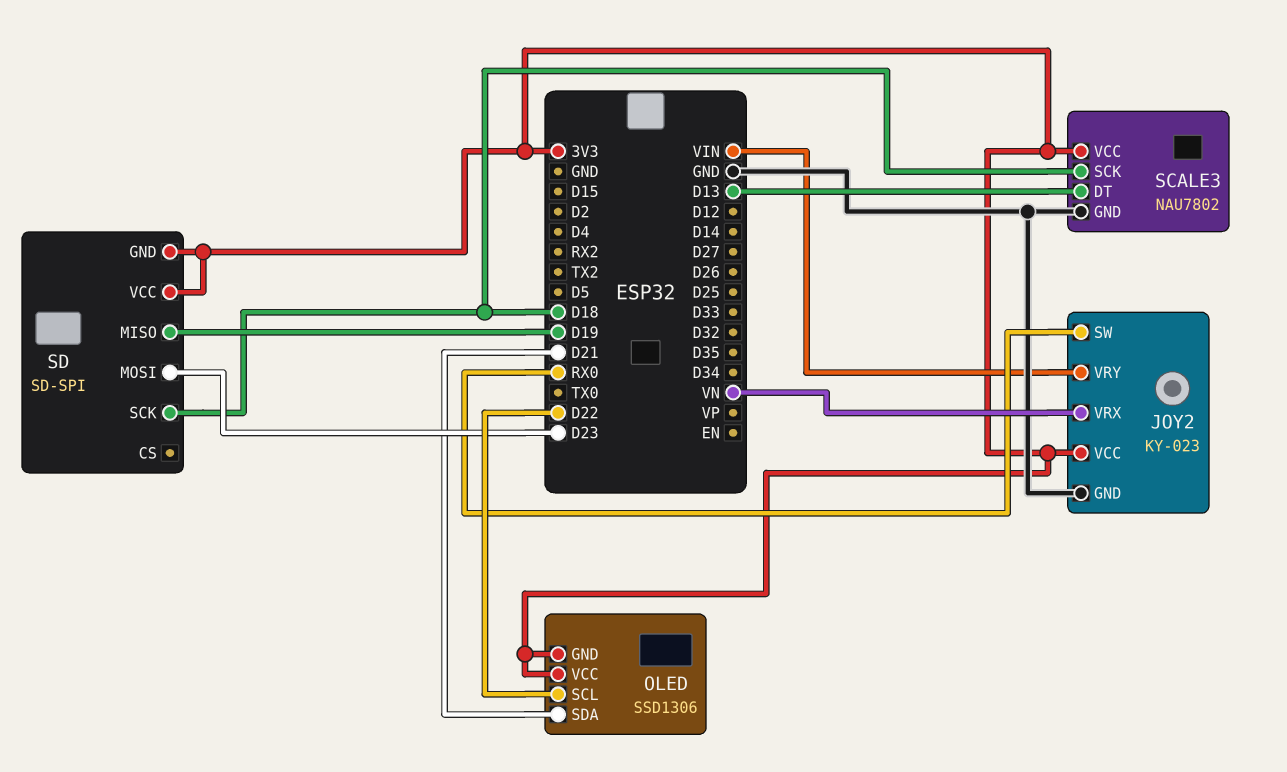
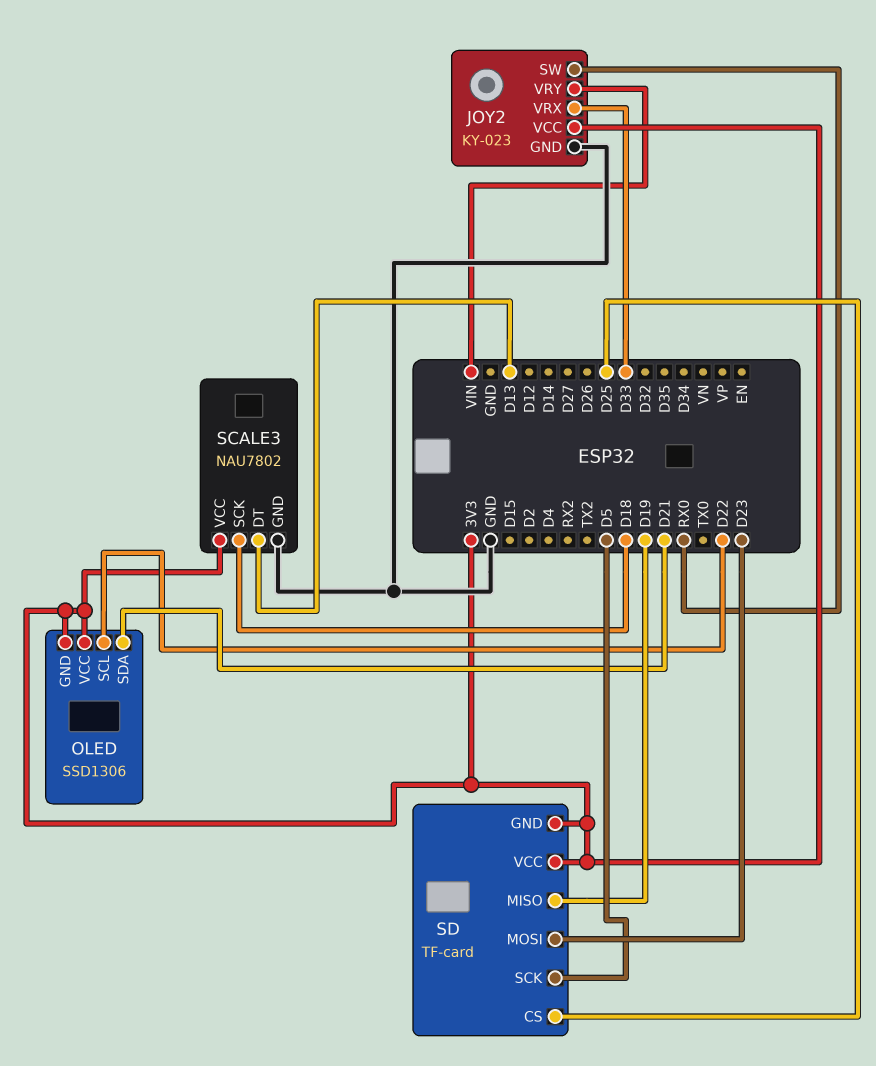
JOY2 pin VRX: VN -> D33
SD: SD-SPI -> TF-card
SD pin CS: none -> D25
SD pin SCK: D18 -> D5

